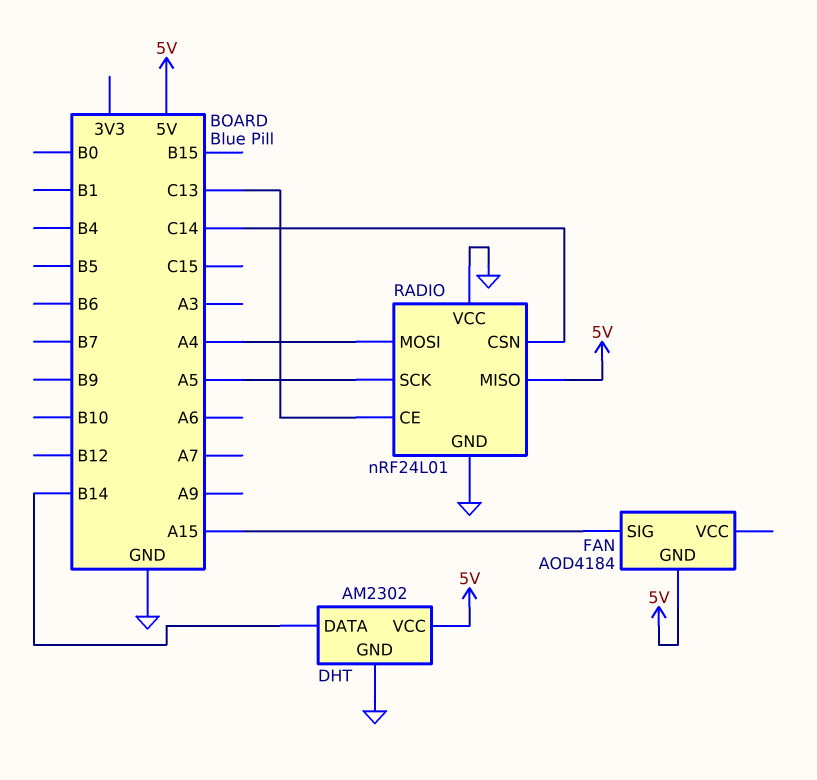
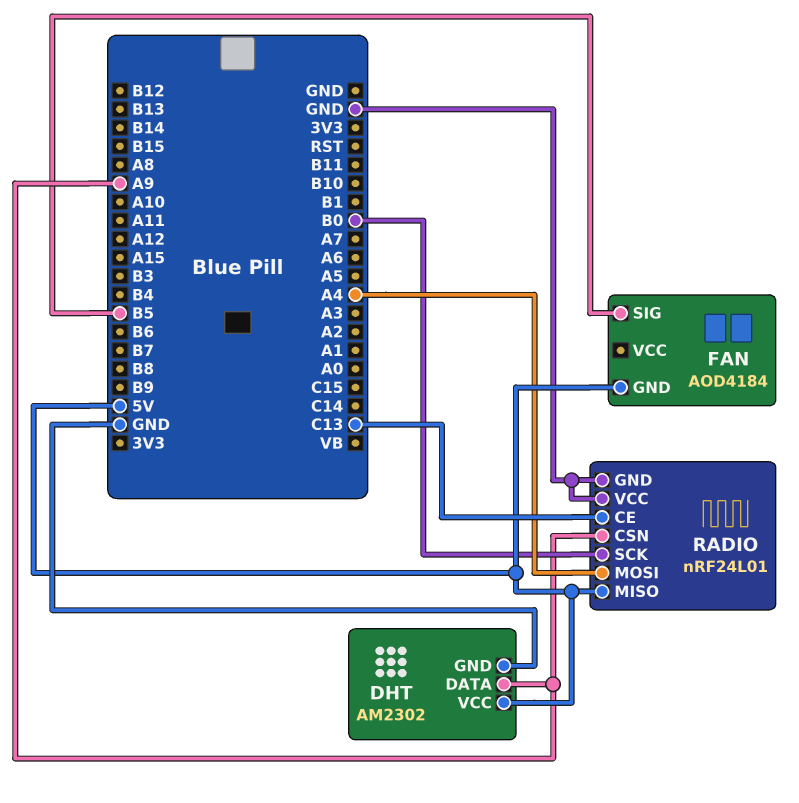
DHT pin DATA: B14 -> A9
FAN pin SIG: A15 -> B5
RADIO pin CSN: C14 -> A9
RADIO pin SCK: A5 -> B0

